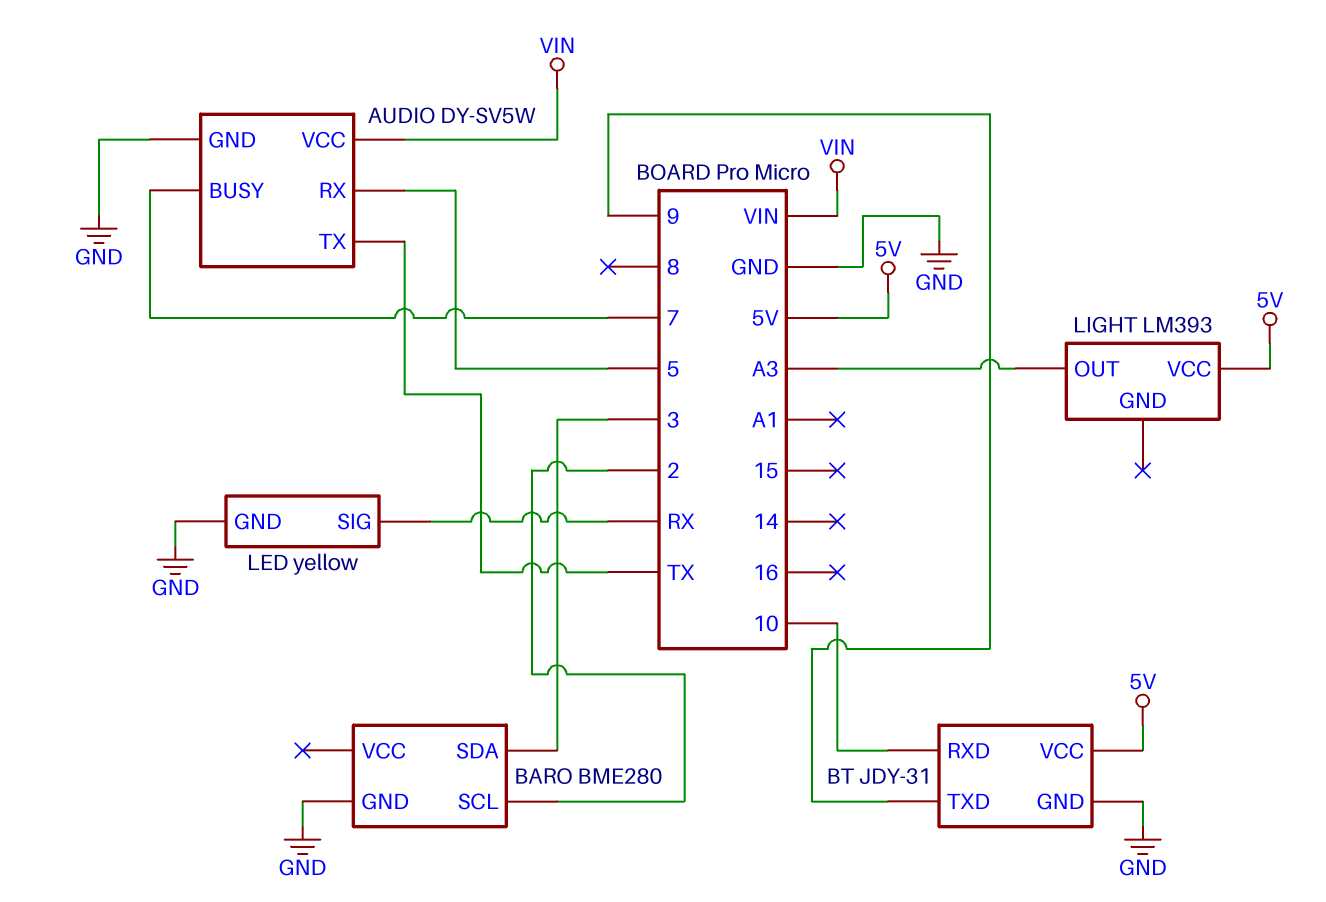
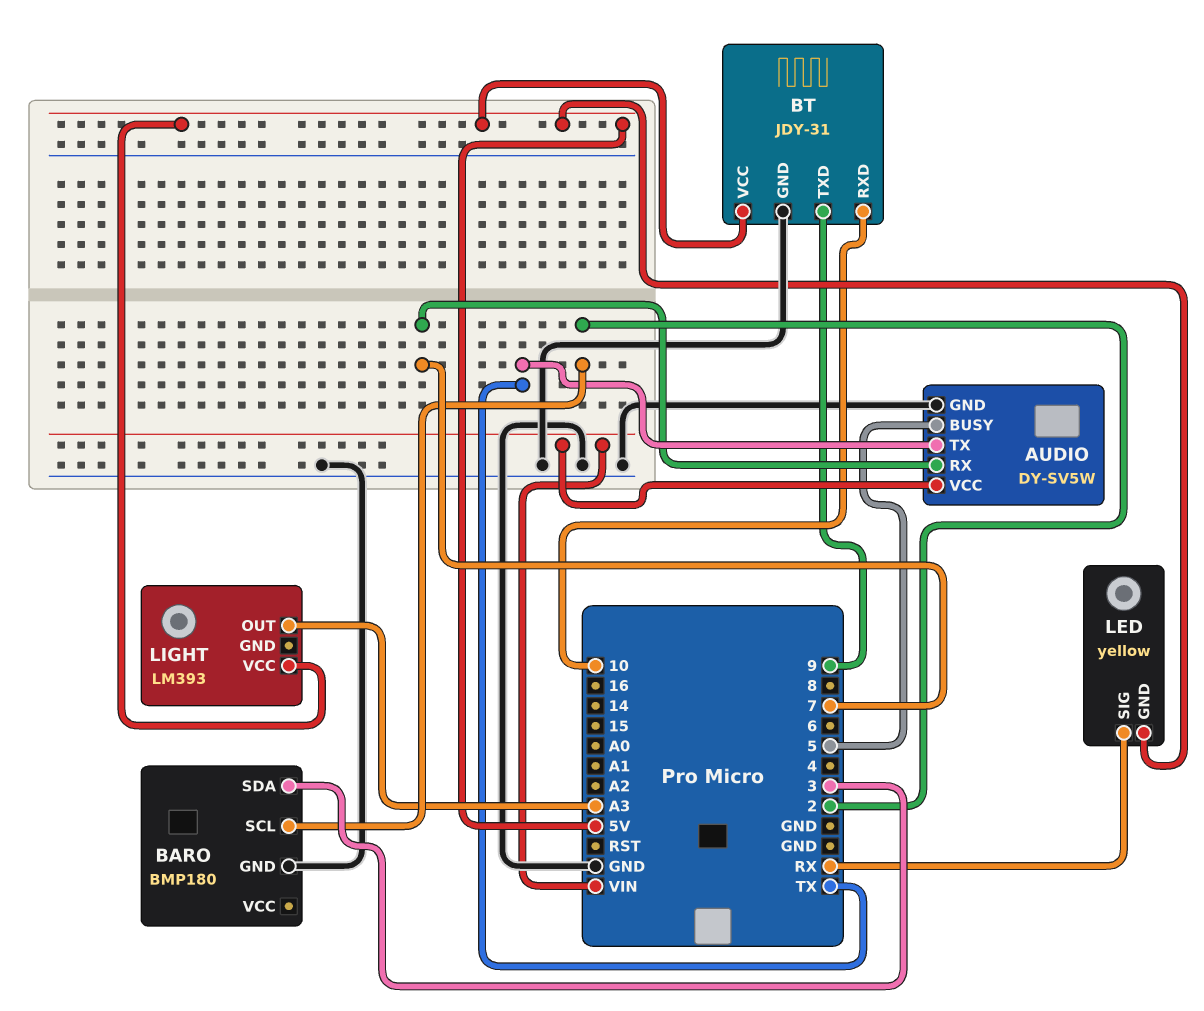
AUDIO pin BUSY: 7 -> 5
AUDIO pin RX: 5 -> 7
BARO: BME280 -> BMP180
LED pin GND: GND -> 5V

